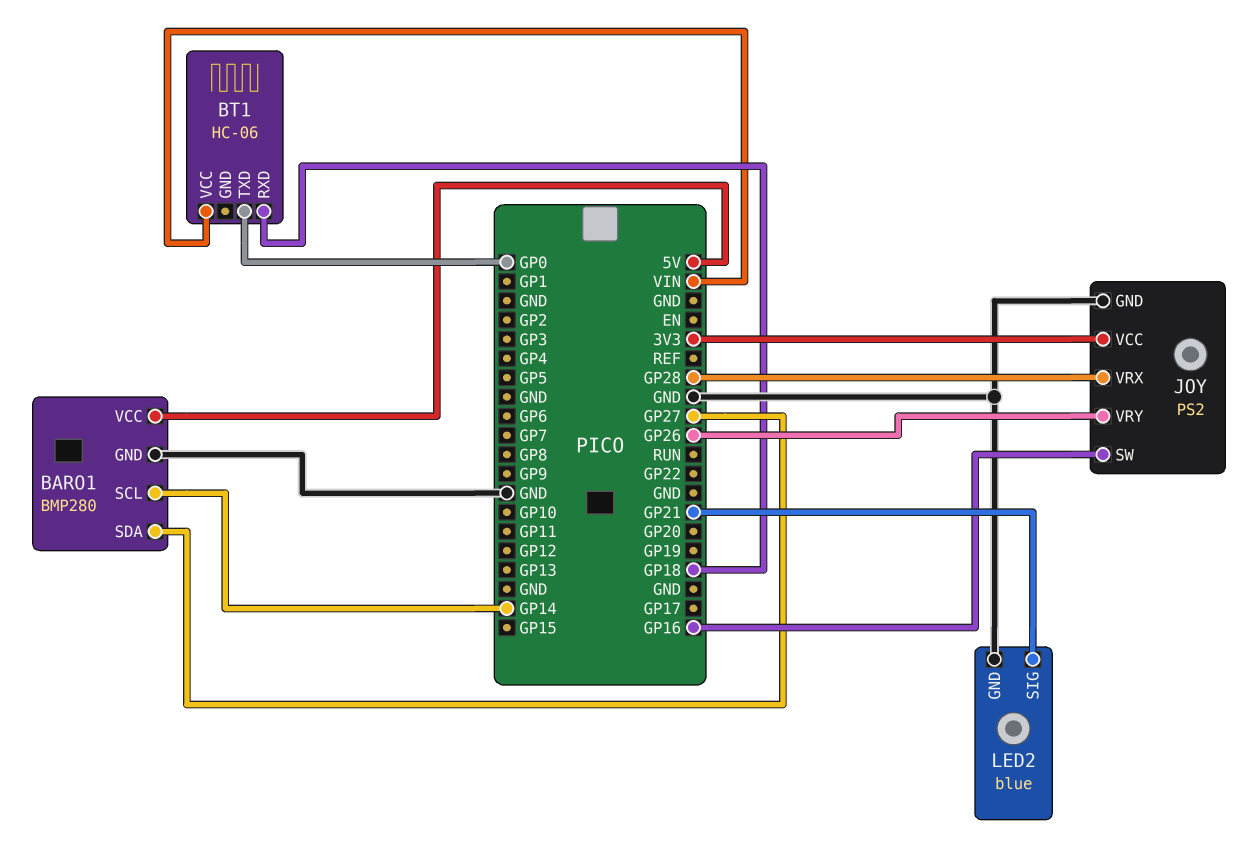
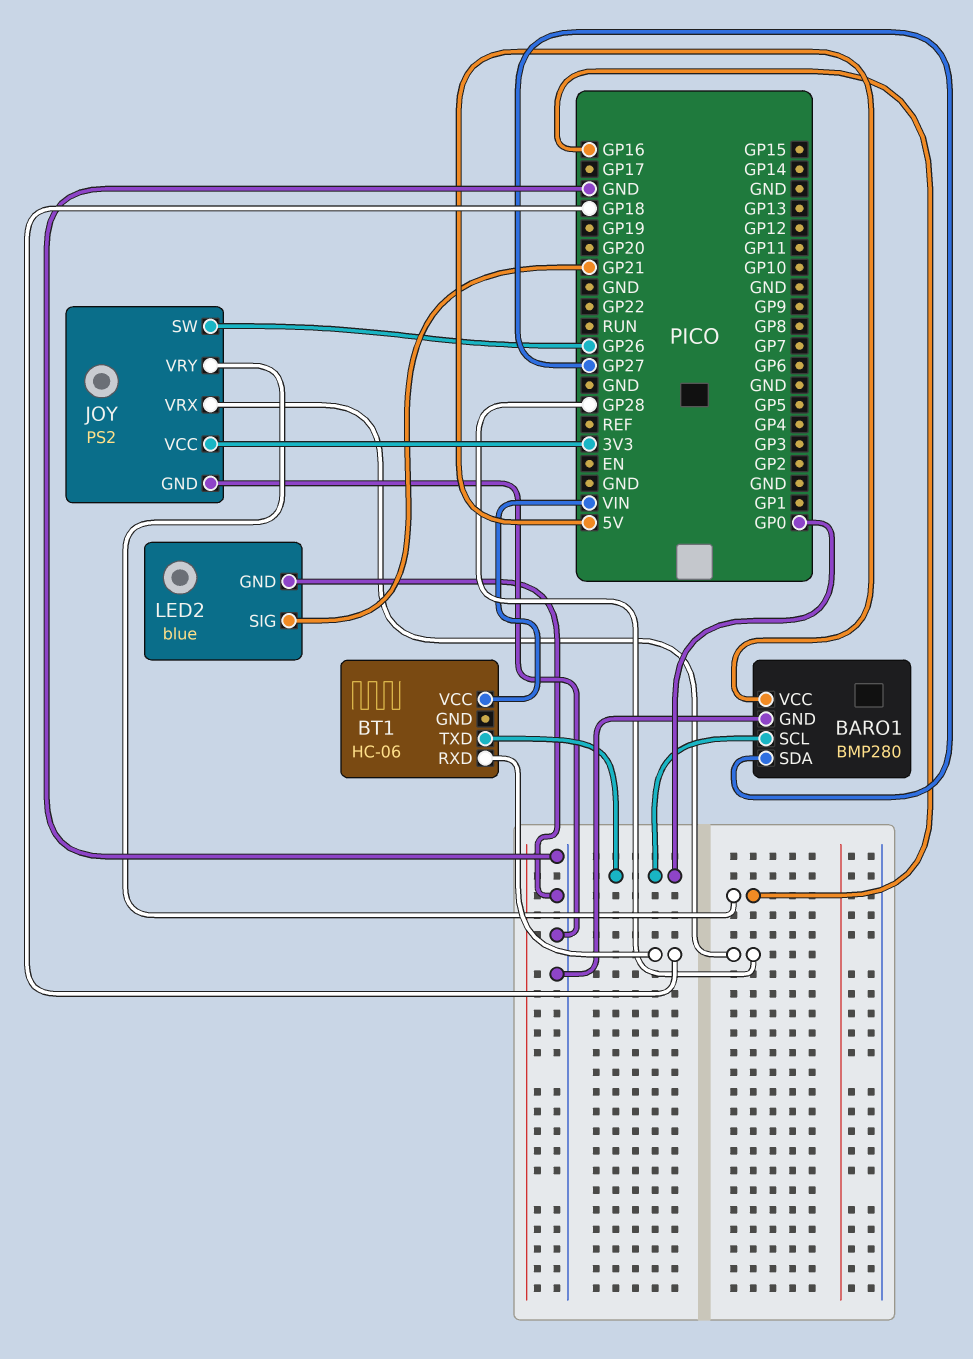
BARO1 pin SCL: GP14 -> GP0
JOY pin SW: GP16 -> GP26
JOY pin VRY: GP26 -> GP16

